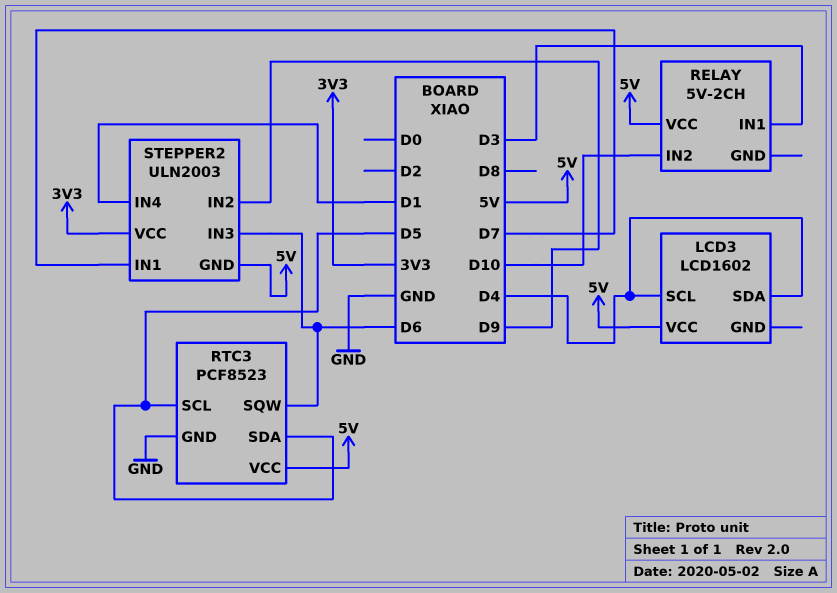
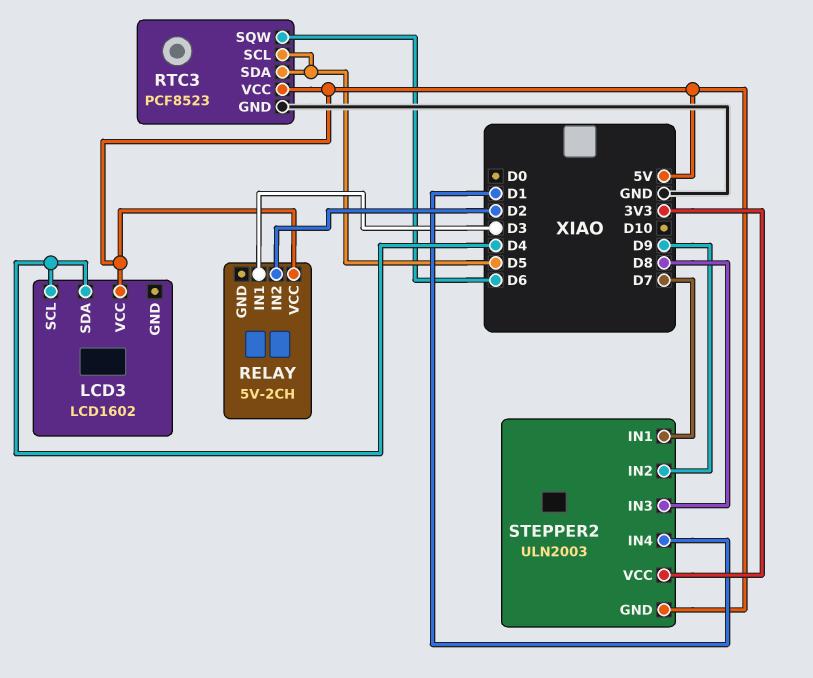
RELAY pin IN2: D10 -> D2
STEPPER2 pin IN3: D6 -> D8

